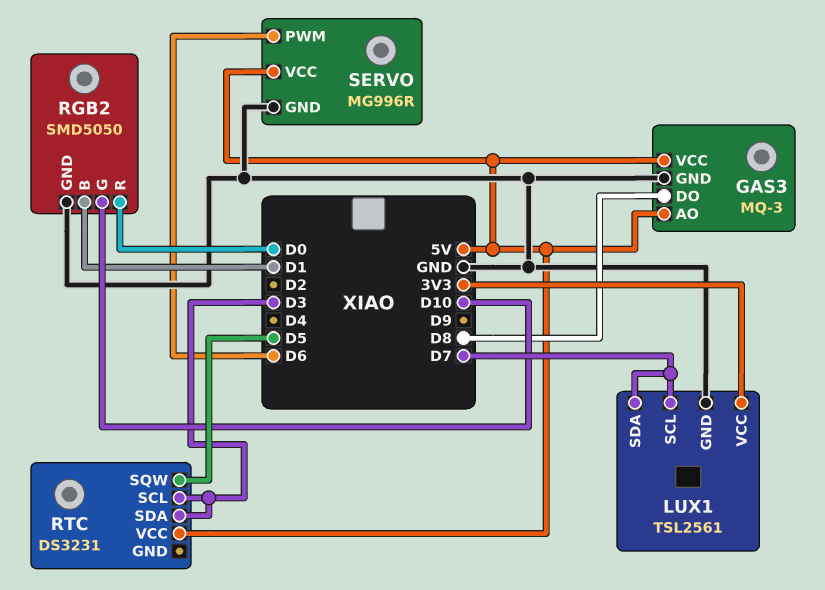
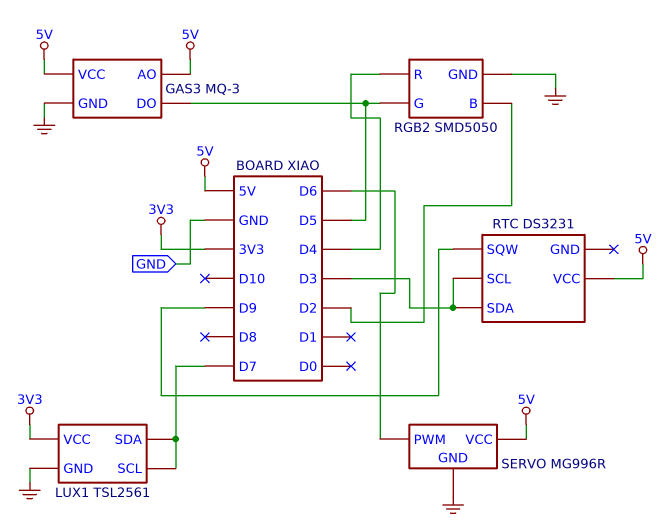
GAS3 pin DO: D8 -> D5
RGB2 pin B: D1 -> D2
RGB2 pin G: D10 -> D5
RGB2 pin R: D0 -> D4
RTC pin SQW: D5 -> D9

